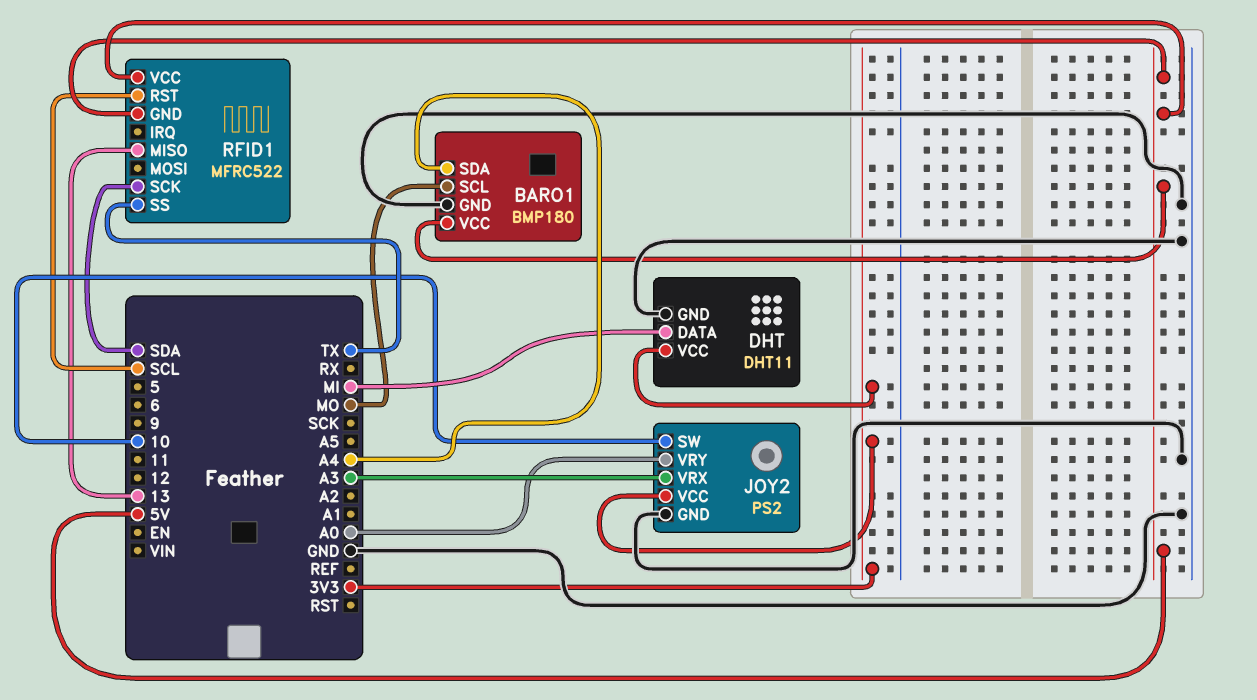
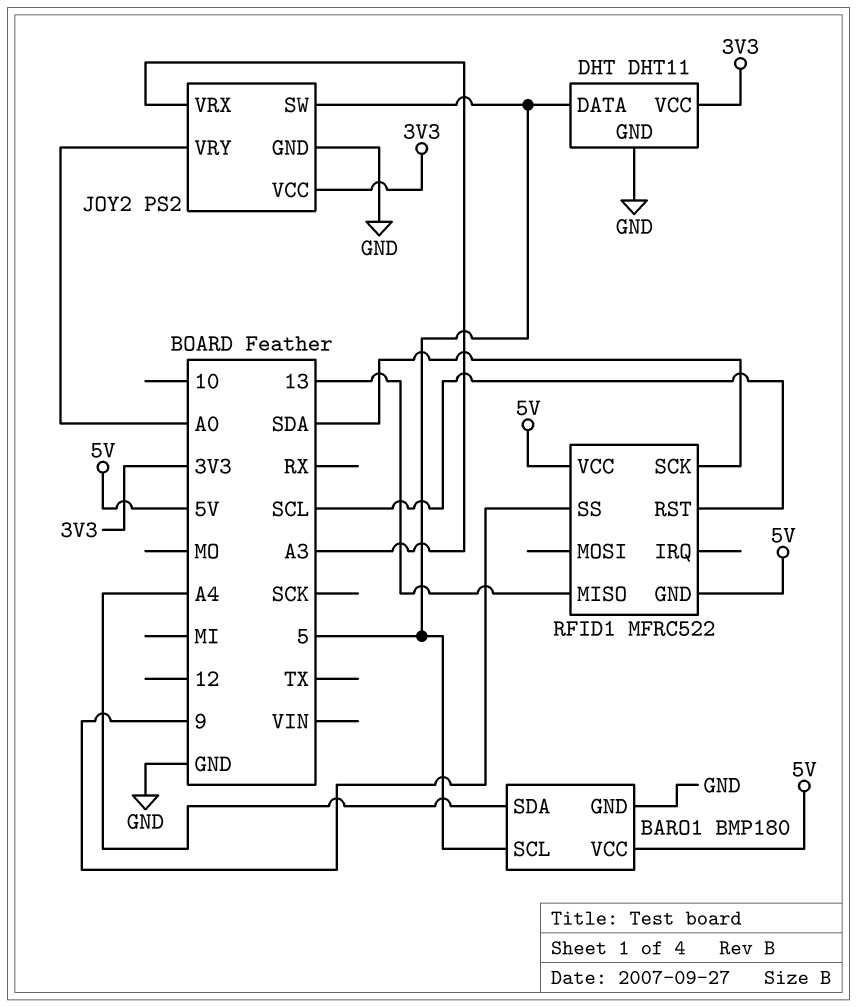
BARO1 pin SCL: MO -> 5
DHT pin DATA: MI -> 5
JOY2 pin SW: 10 -> 5
RFID1 pin SS: TX -> 9

